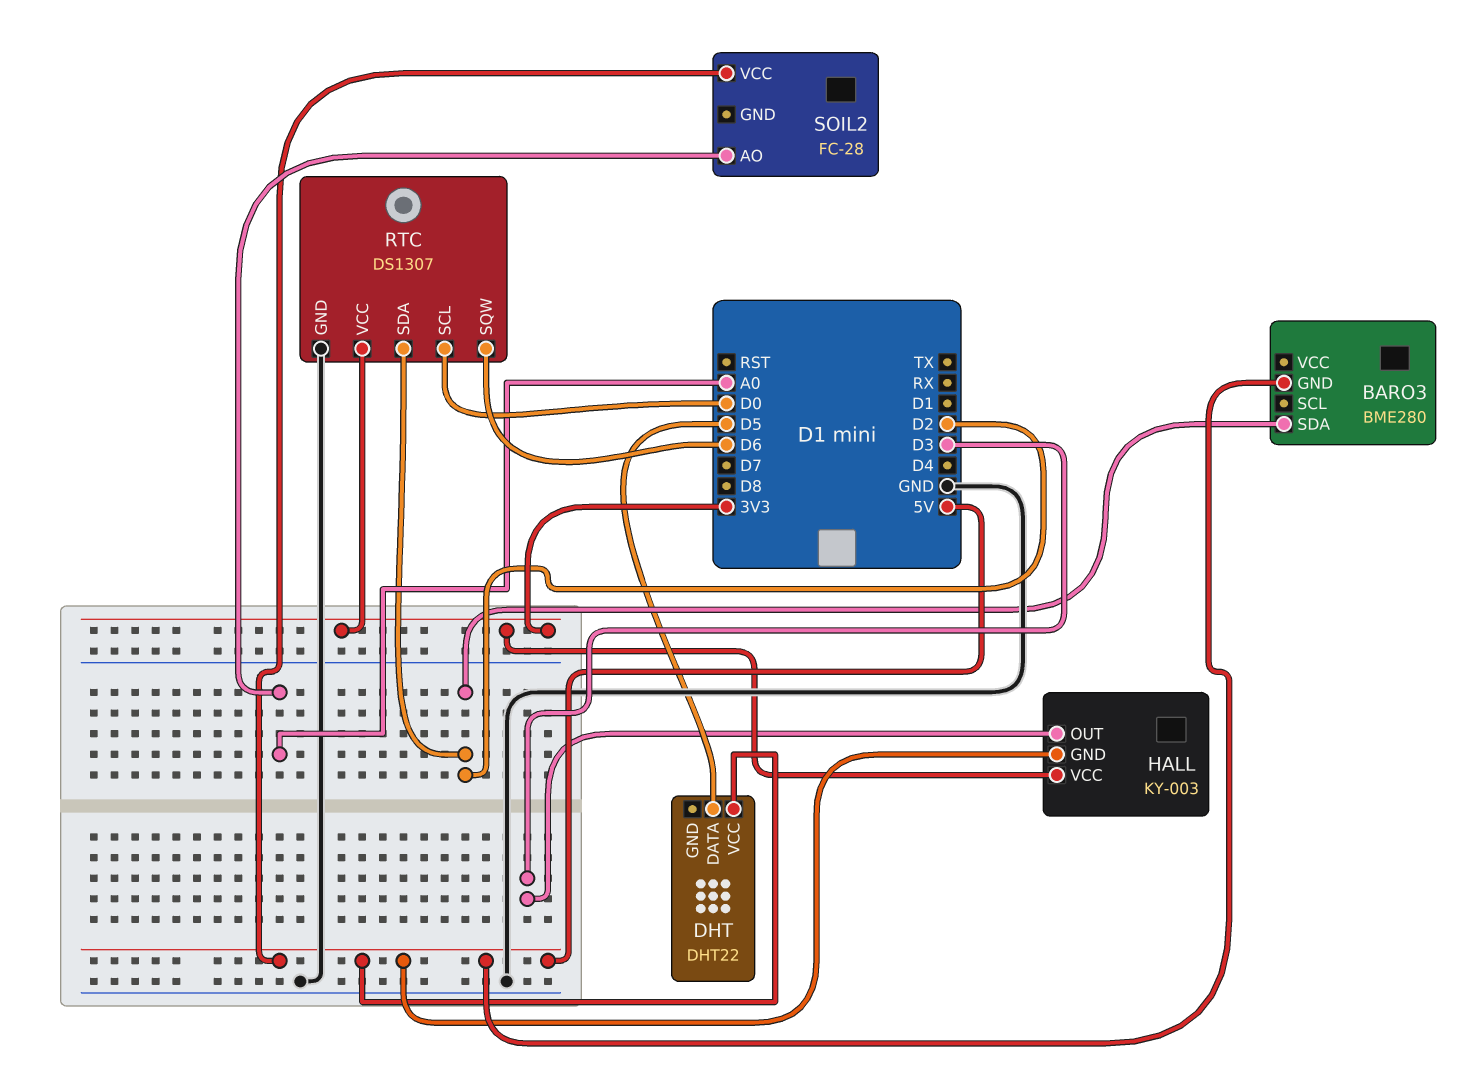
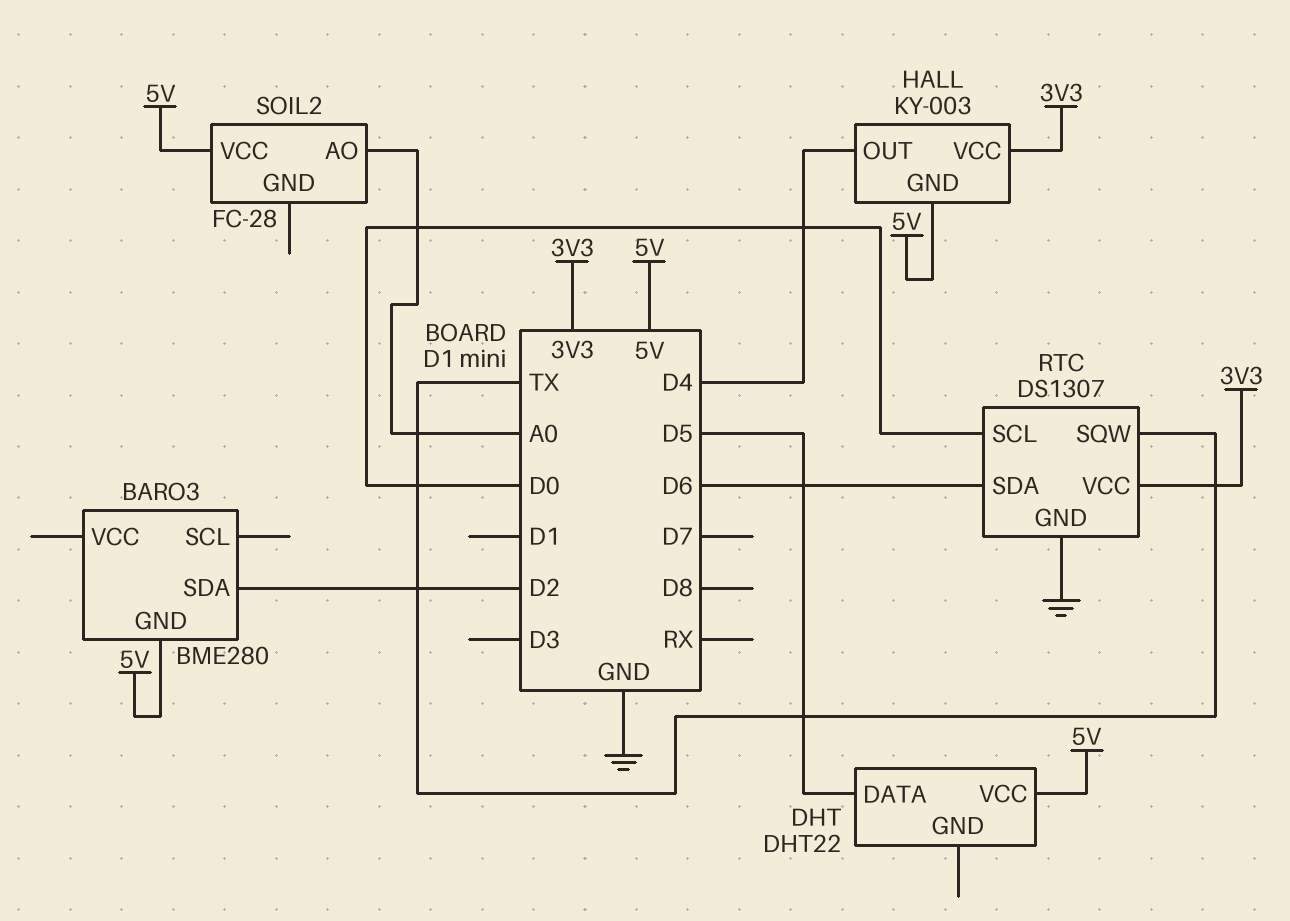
HALL pin OUT: D3 -> D4
RTC pin SDA: D2 -> D6
RTC pin SQW: D6 -> TX

